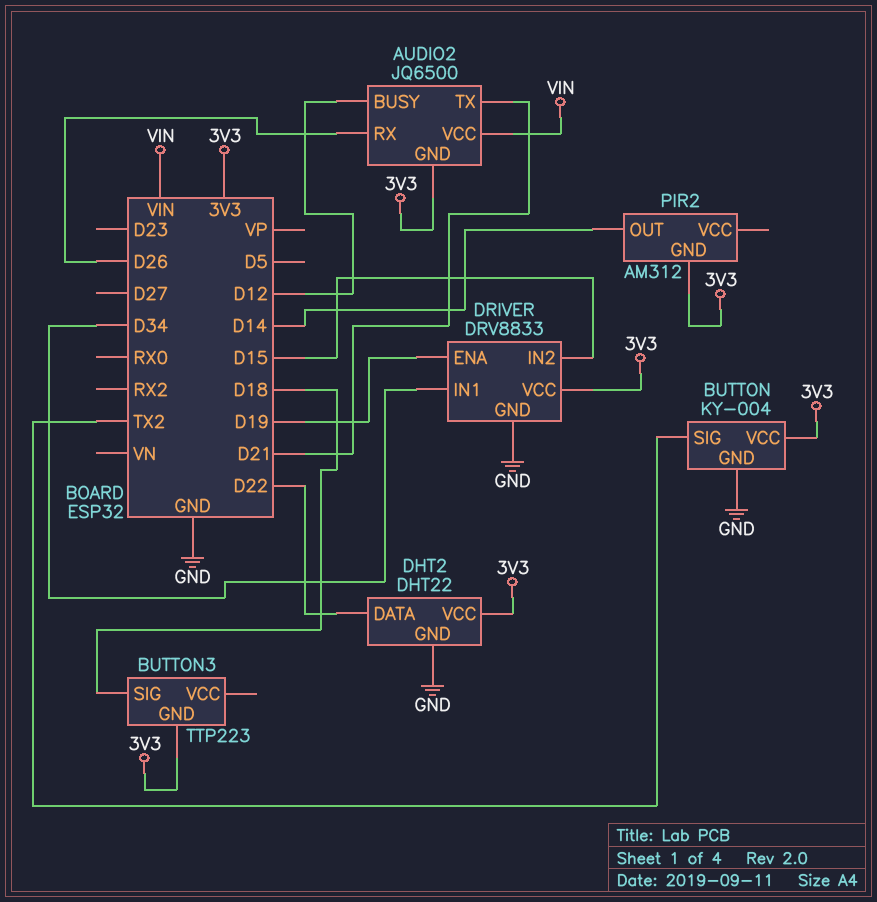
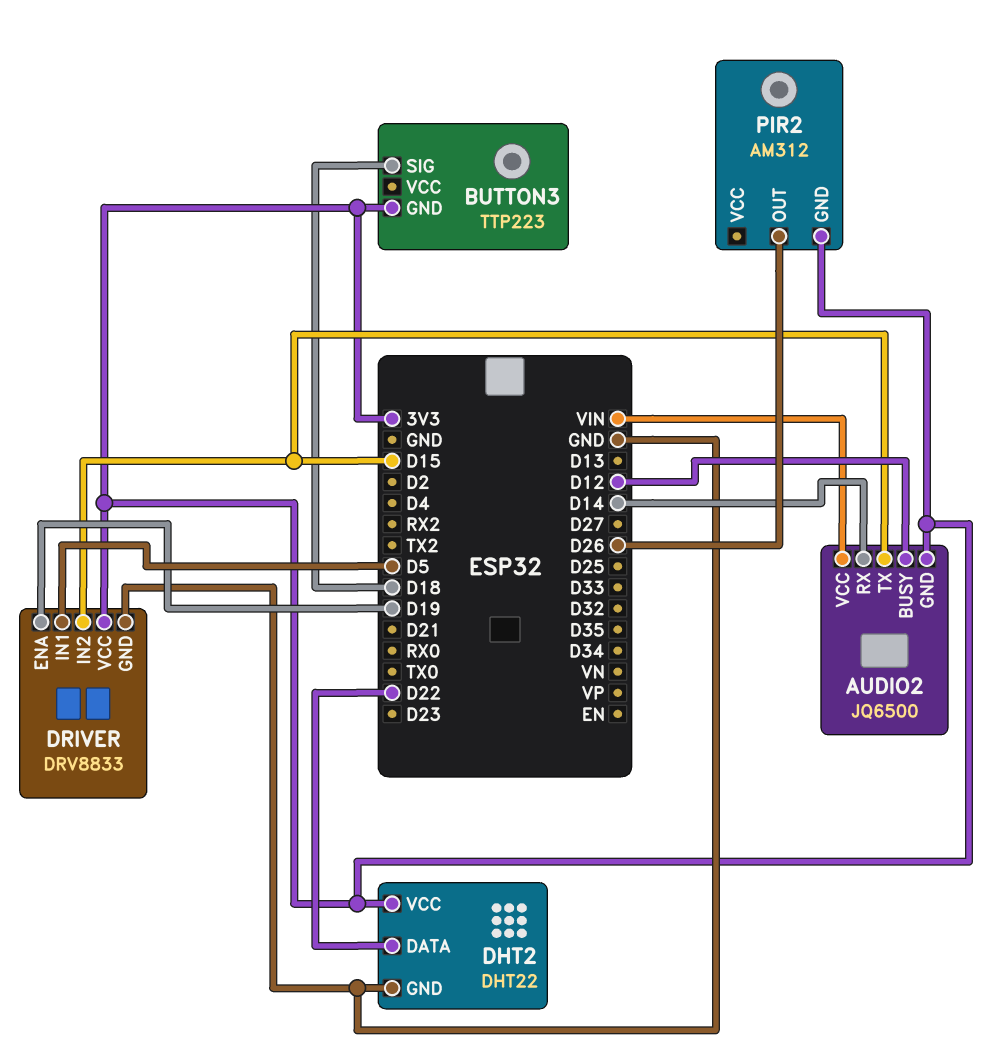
AUDIO2 pin RX: D26 -> D14
AUDIO2 pin TX: D21 -> D15
BUTTON: KY-004 -> none
BUTTON pin GND: GND -> none
BUTTON pin SIG: TX2 -> none
BUTTON pin VCC: 3V3 -> none
DRIVER pin IN1: D34 -> D5
PIR2 pin OUT: D14 -> D26

